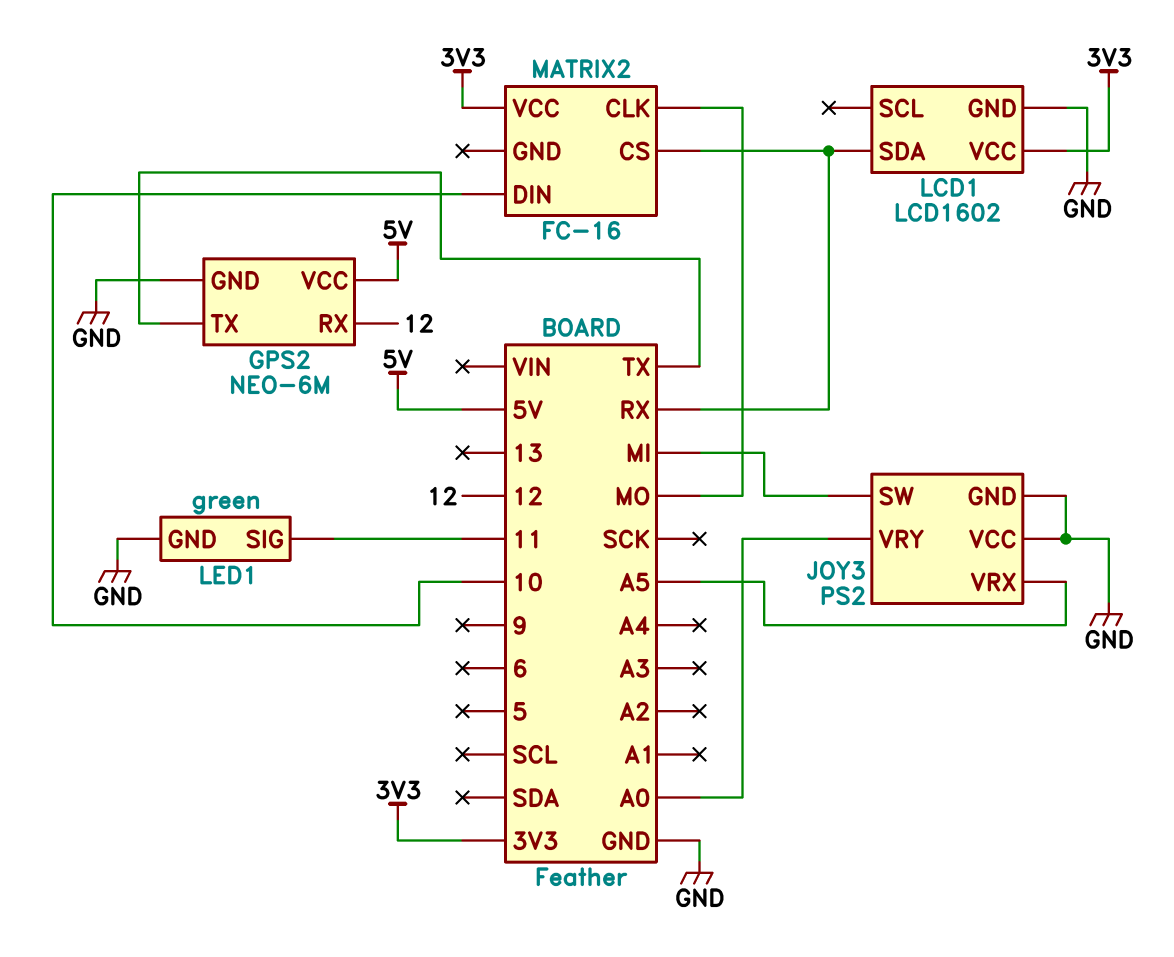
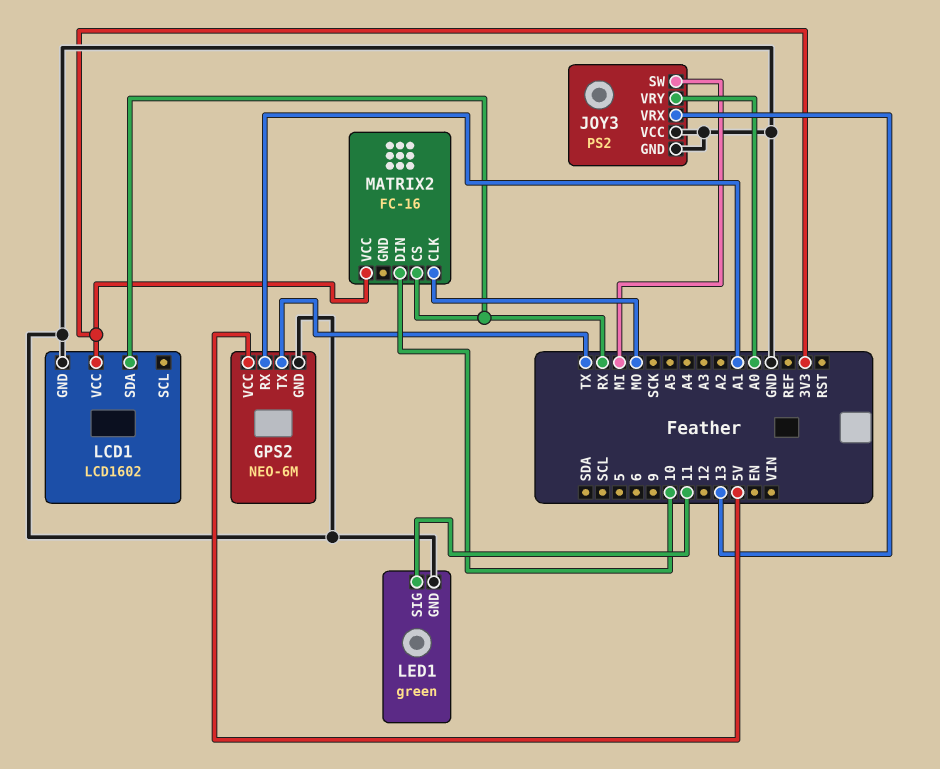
GPS2 pin RX: 12 -> A1
JOY3 pin VRX: A5 -> 13

